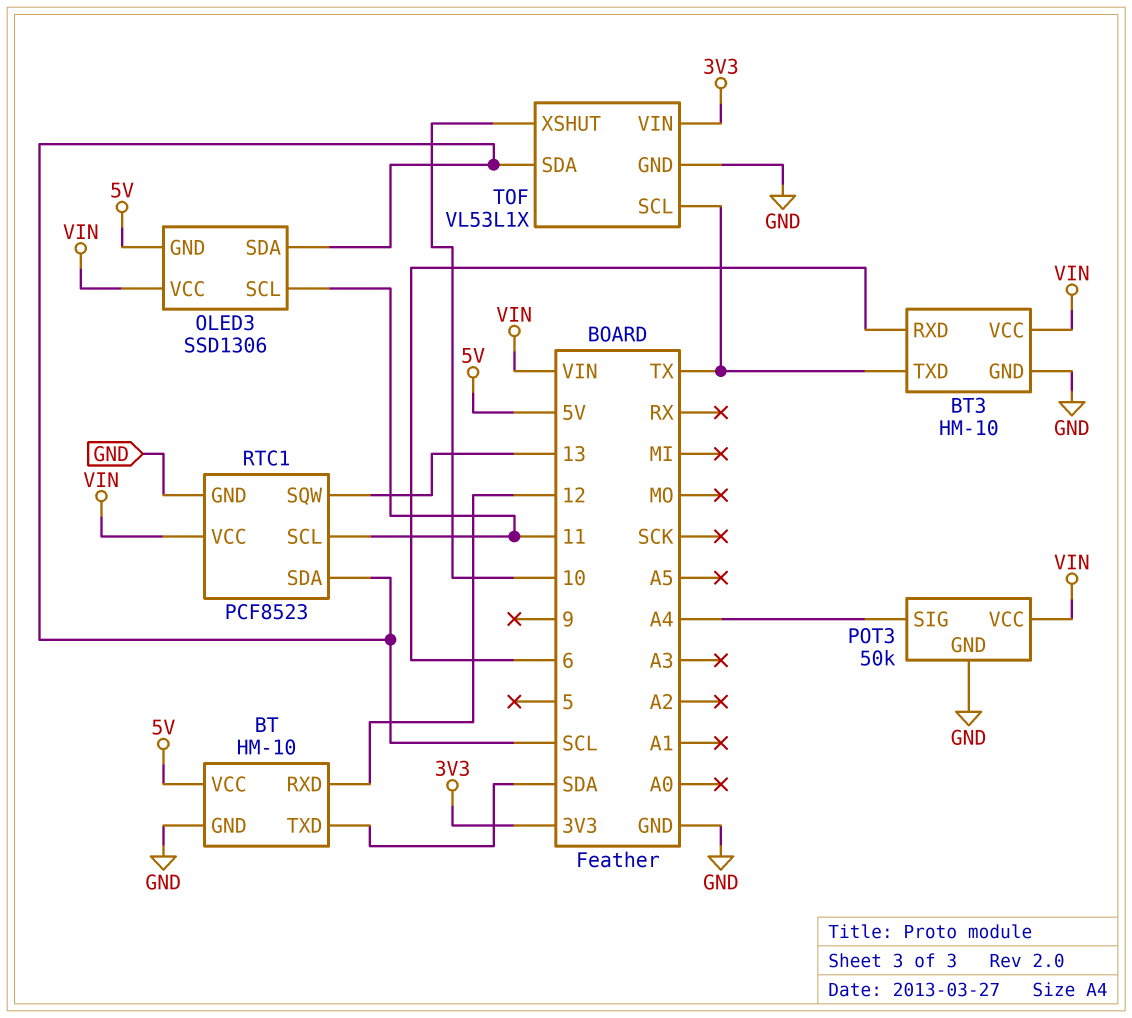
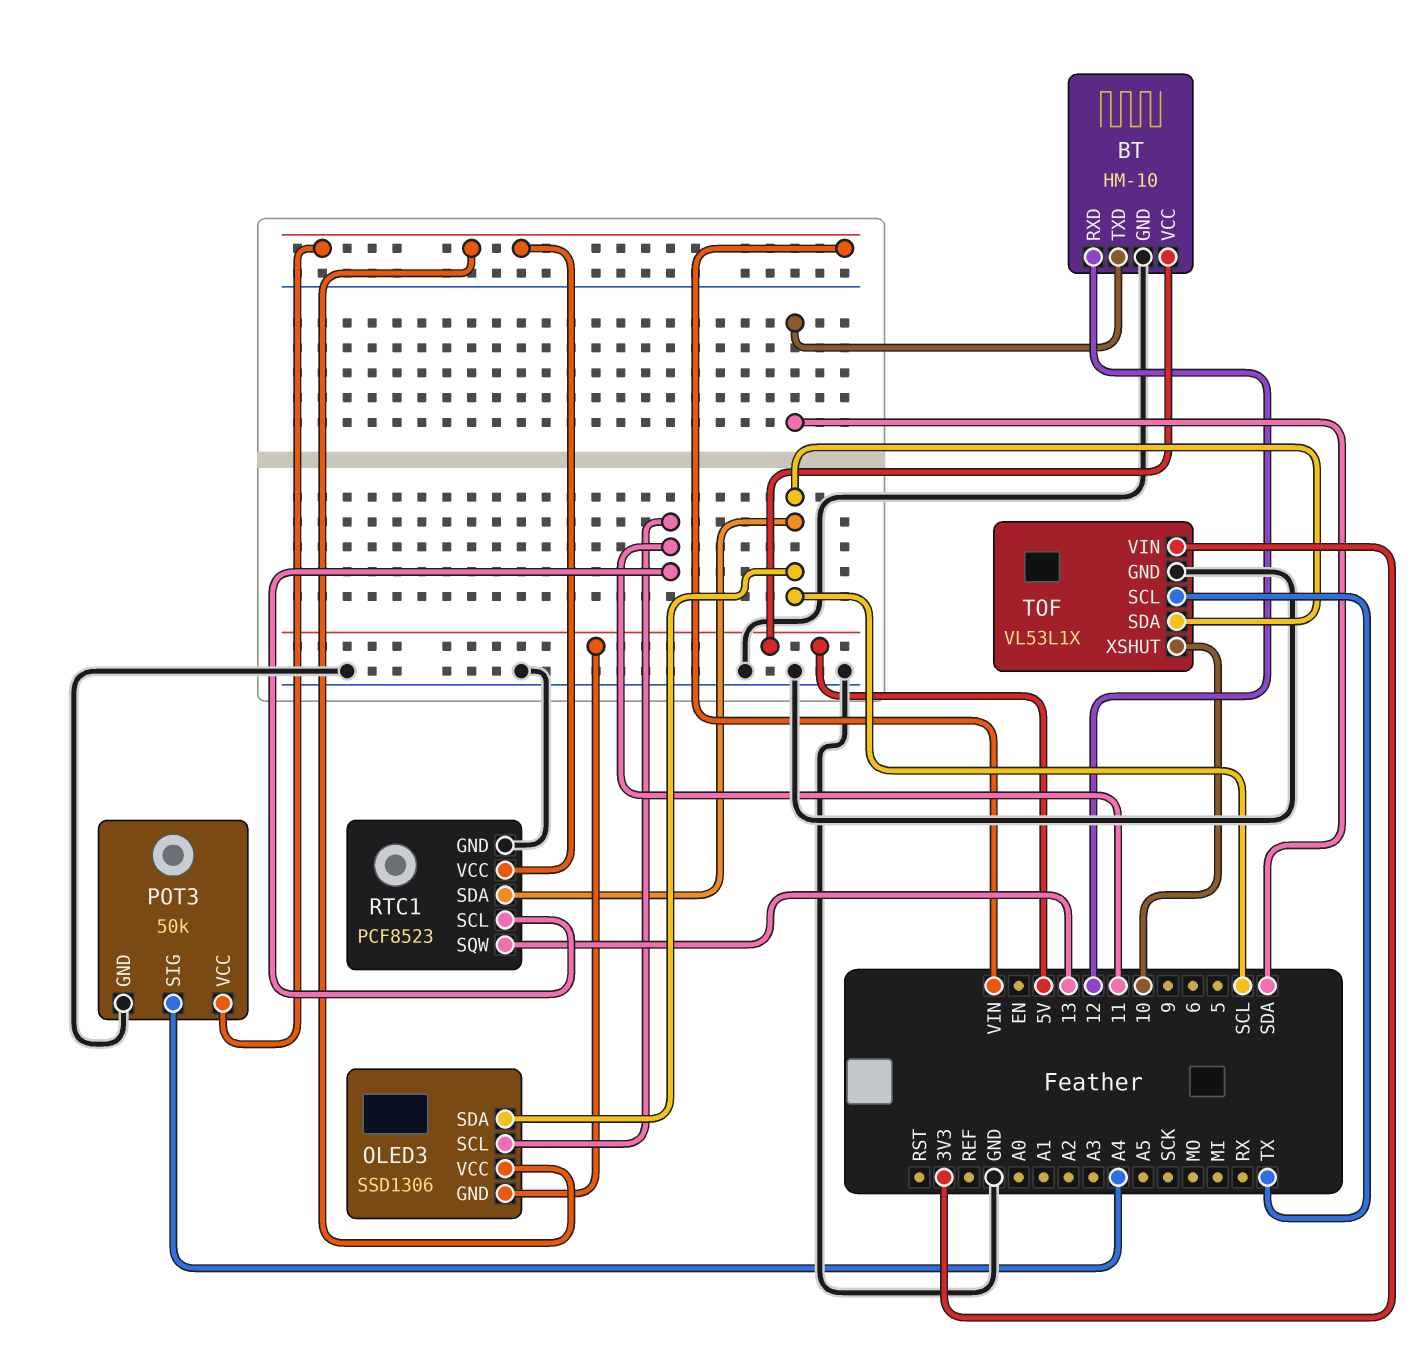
BT3: HM-10 -> none
BT3 pin GND: GND -> none
BT3 pin RXD: 6 -> none
BT3 pin TXD: TX -> none
BT3 pin VCC: VIN -> none

